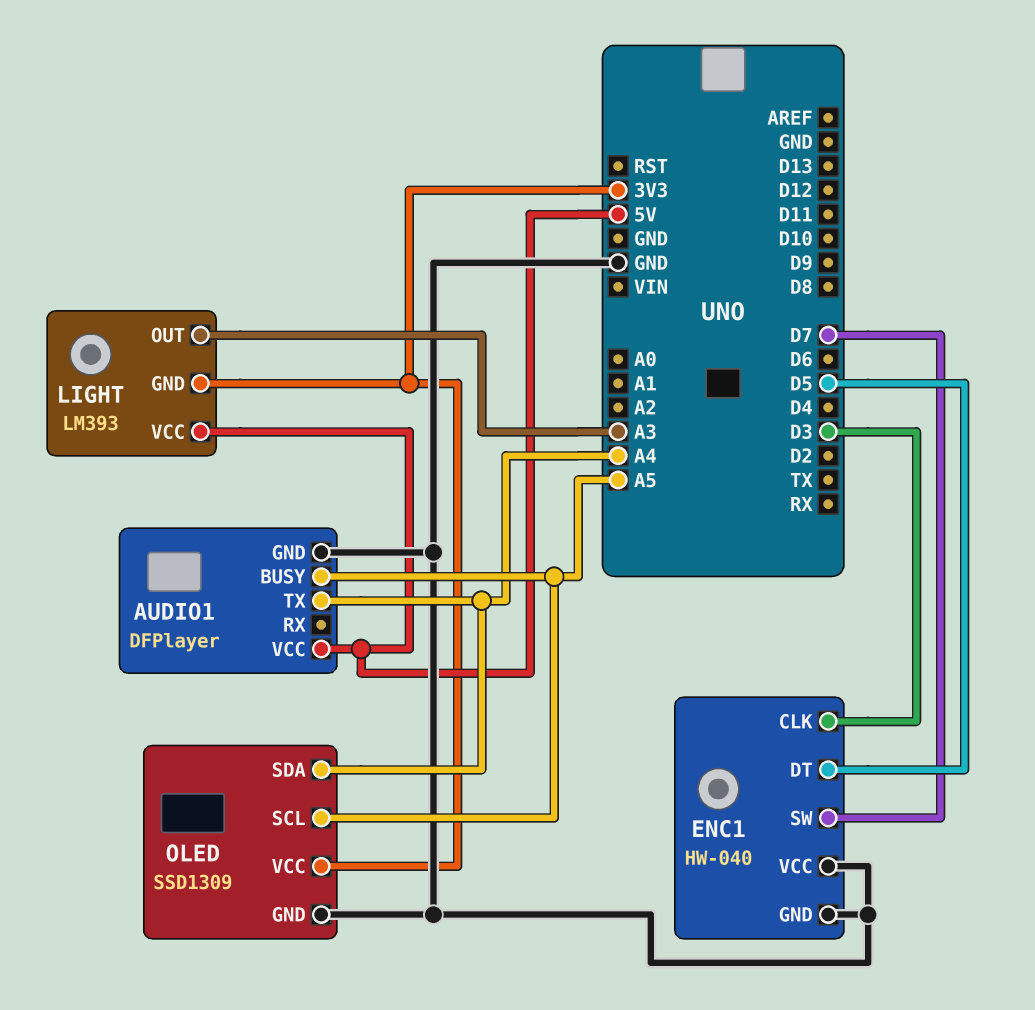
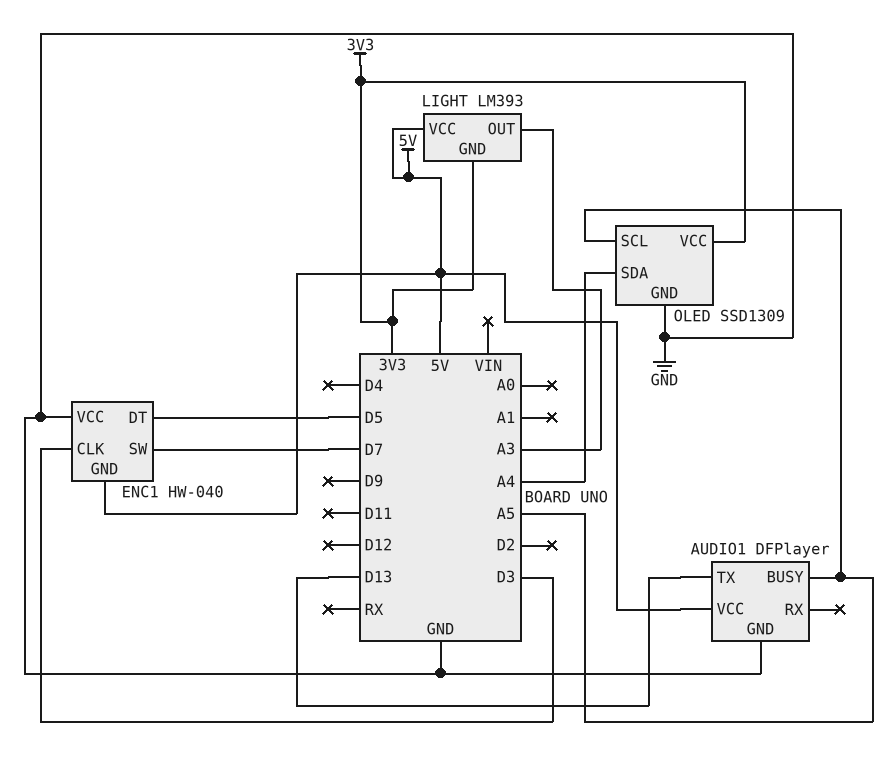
AUDIO1 pin TX: A4 -> D13
ENC1 pin GND: GND -> 5V

